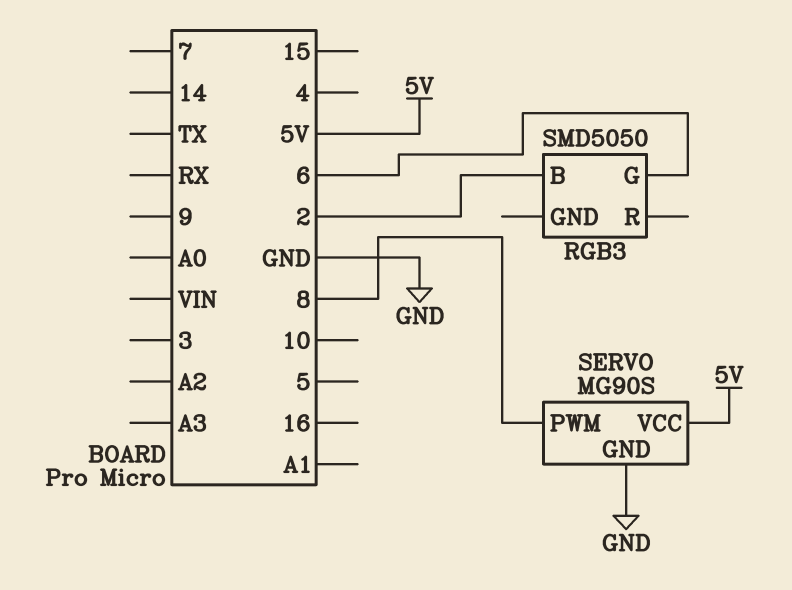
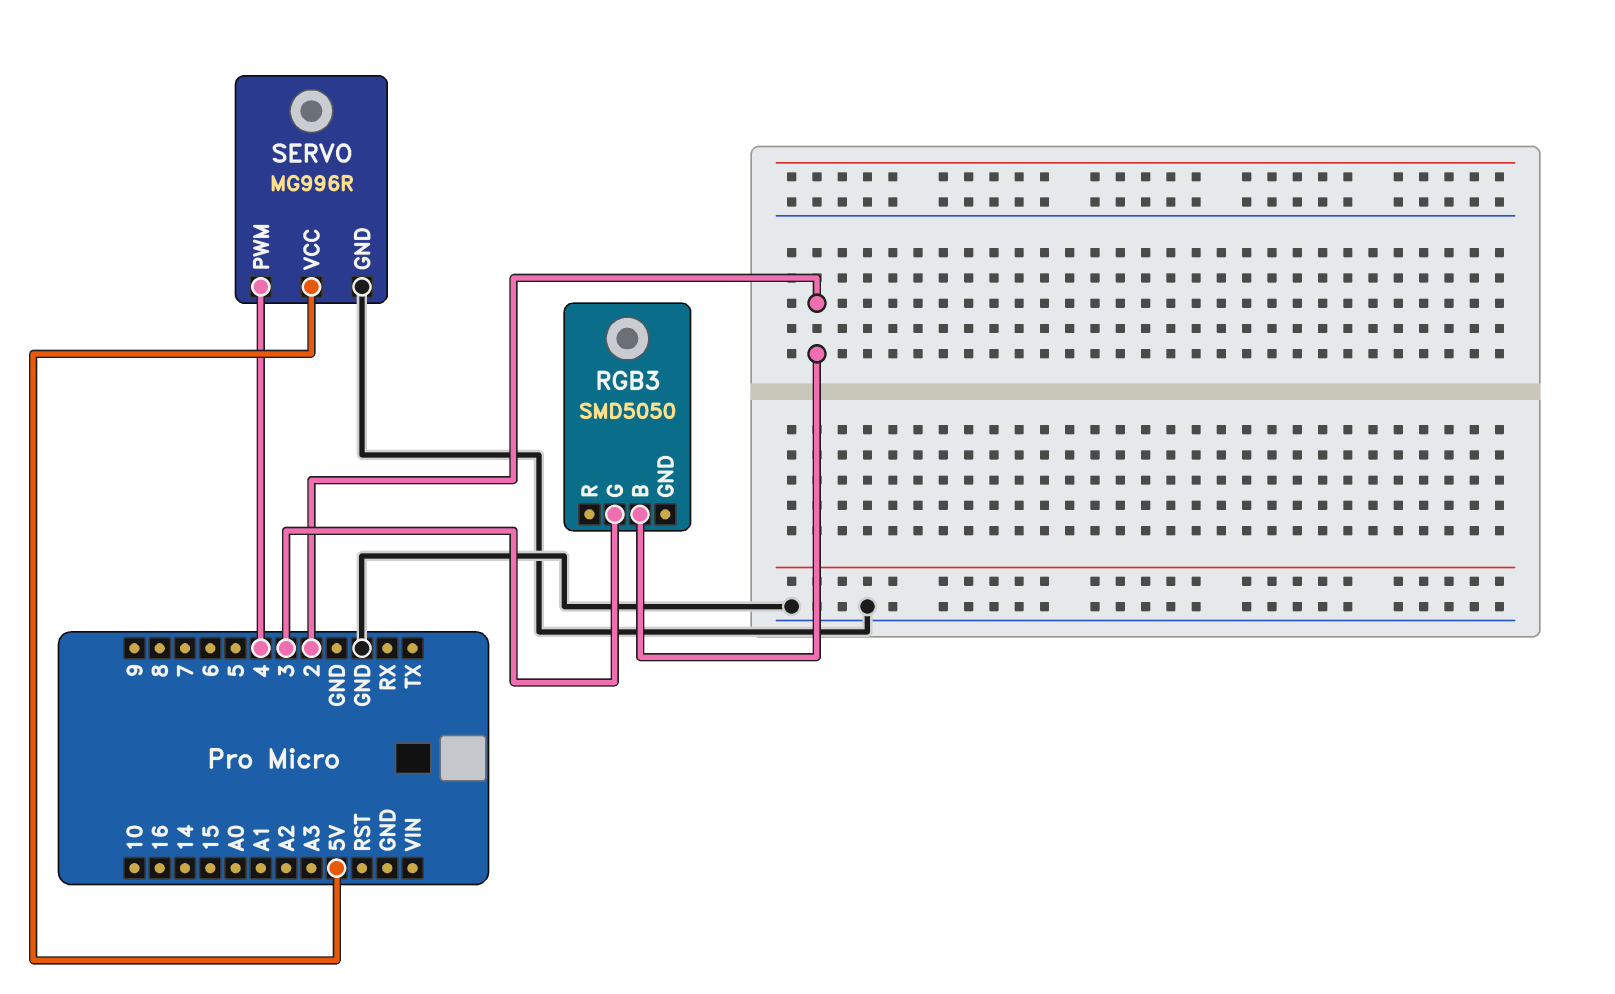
RGB3 pin G: 6 -> 3
SERVO: MG90S -> MG996R
SERVO pin PWM: 8 -> 4

